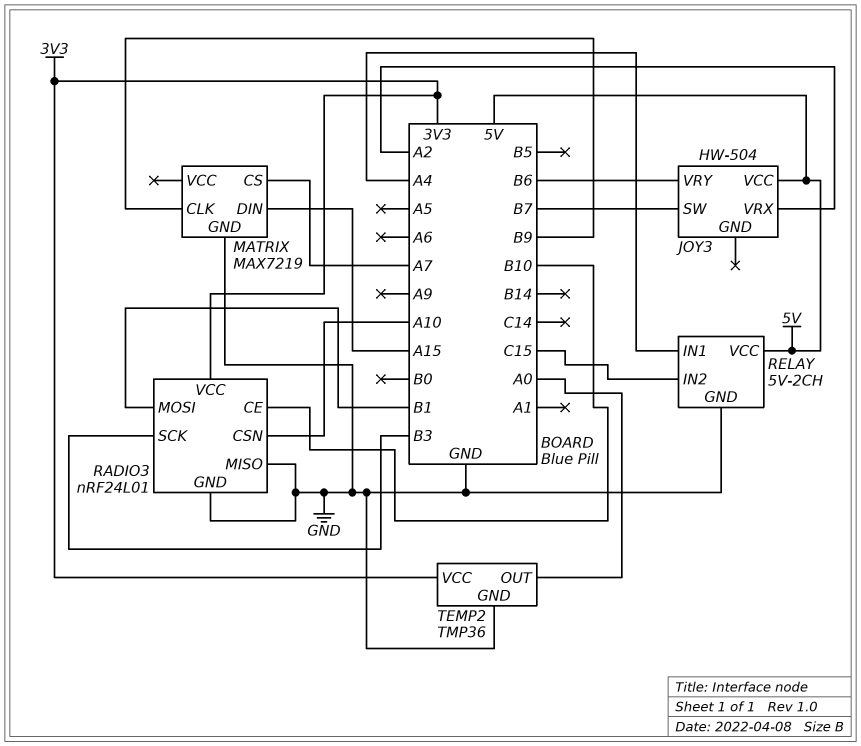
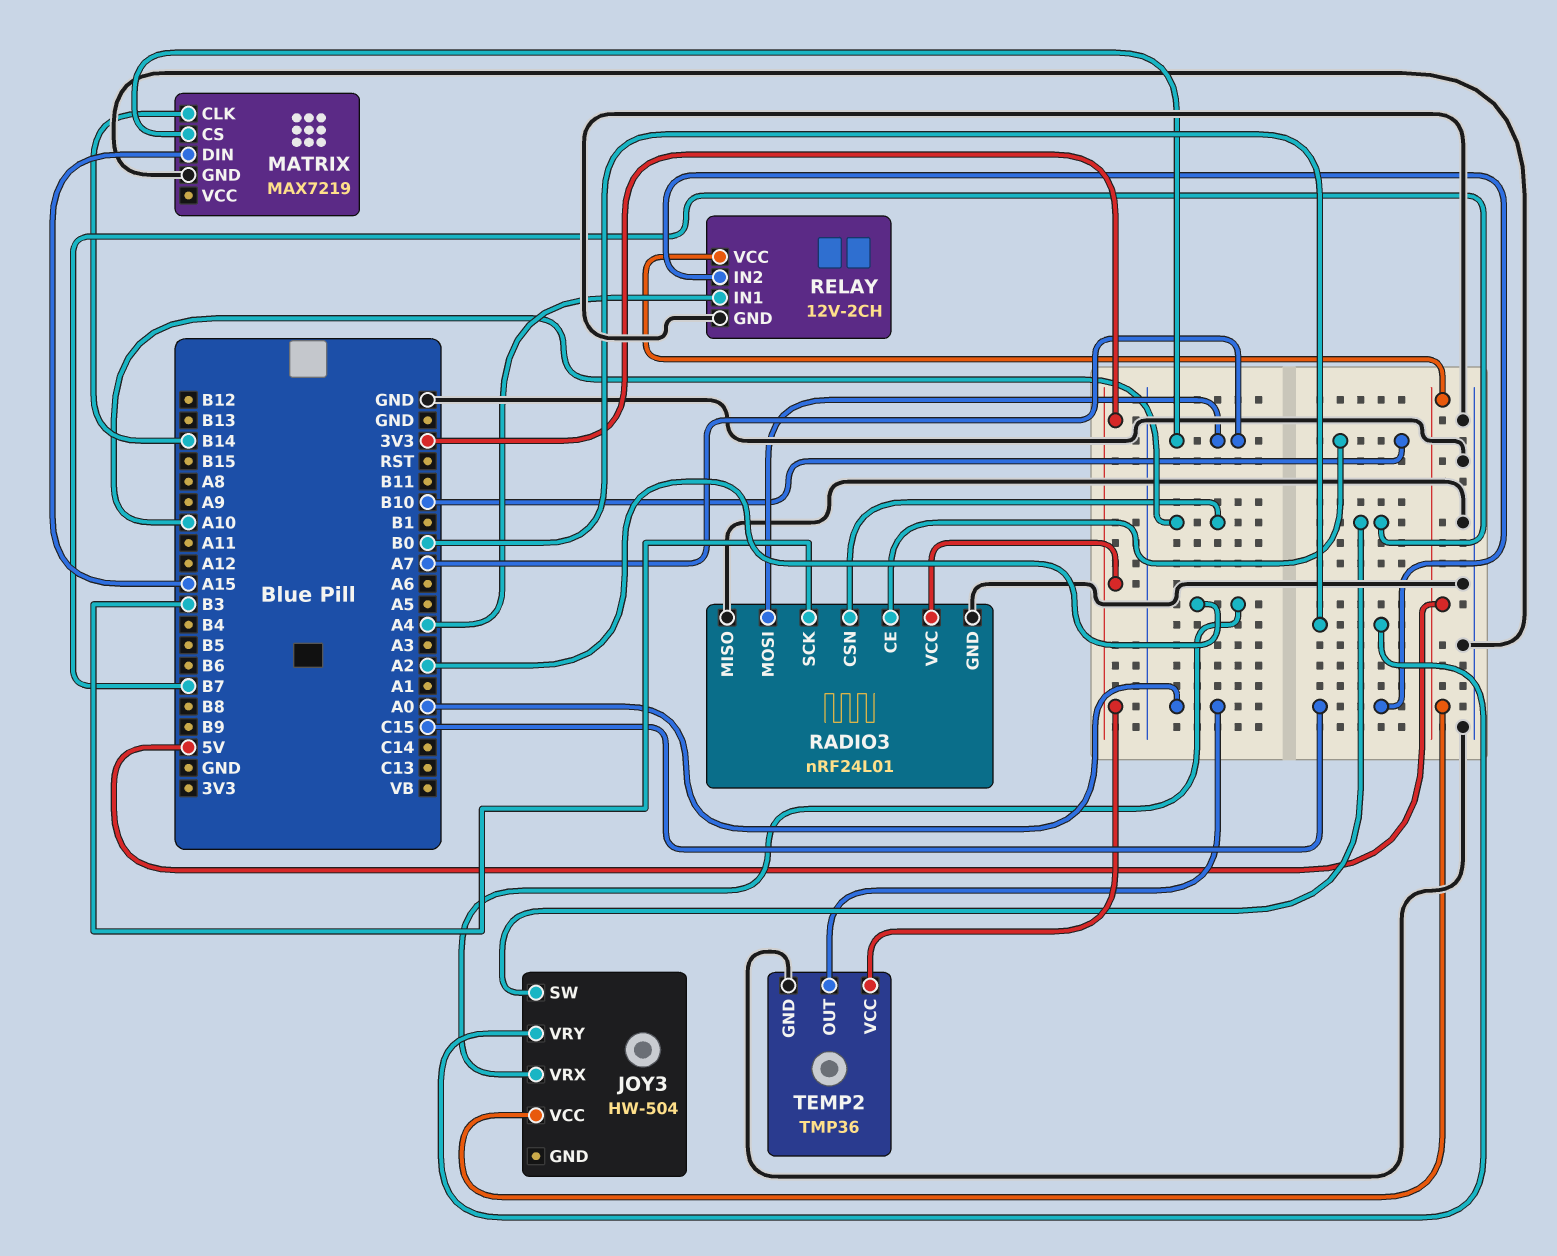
JOY3 pin VRY: B6 -> B0
MATRIX pin CLK: B9 -> B14
RADIO3 pin MOSI: B1 -> A7
RELAY: 5V-2CH -> 12V-2CH

